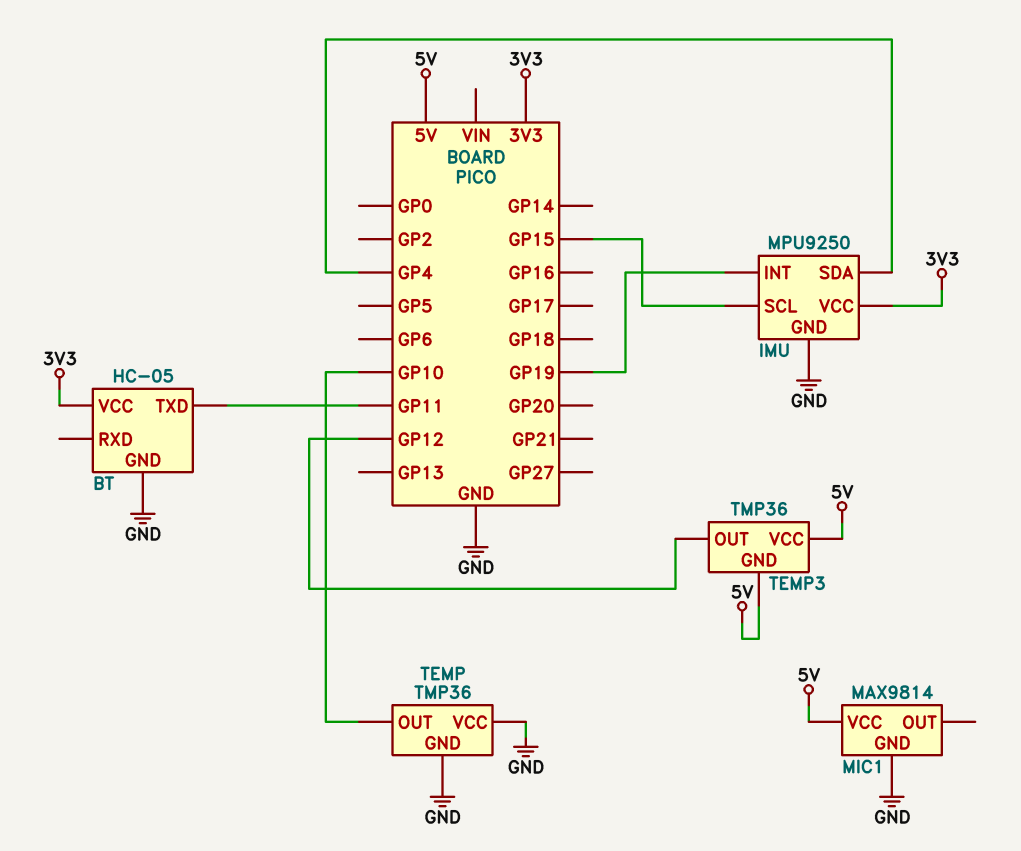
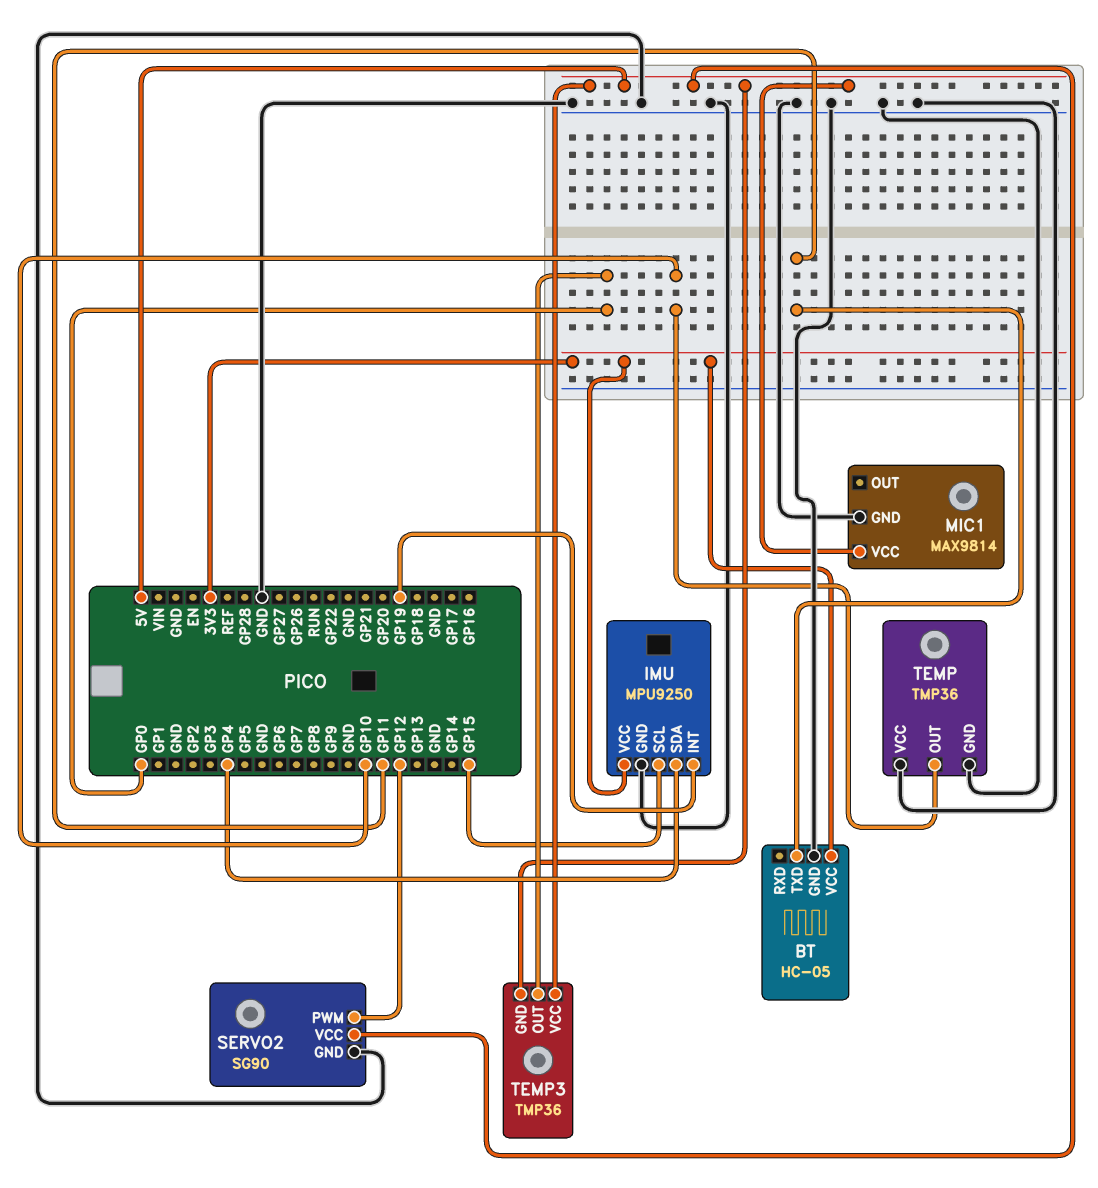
SERVO2: none -> SG90
SERVO2 pin GND: none -> GND
SERVO2 pin PWM: none -> GP12
SERVO2 pin VCC: none -> 5V
TEMP3 pin OUT: GP12 -> GP0

